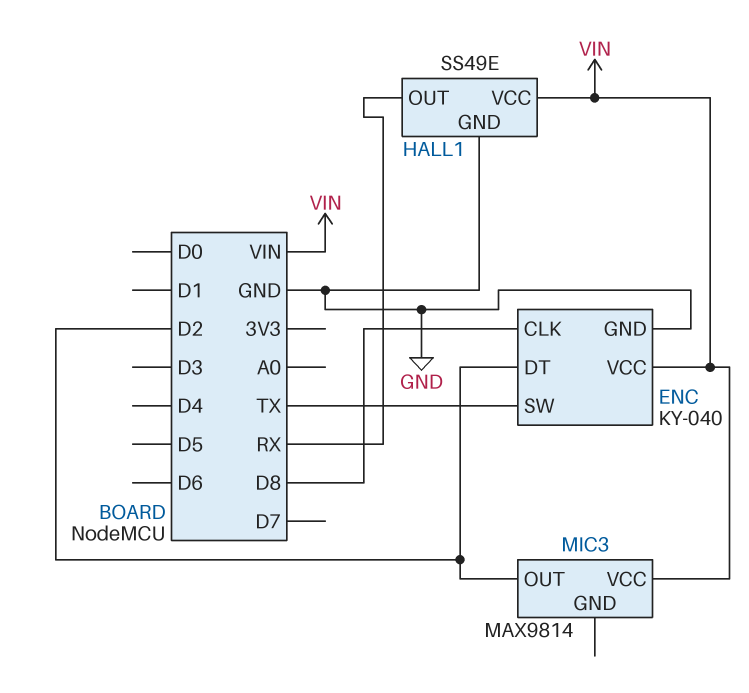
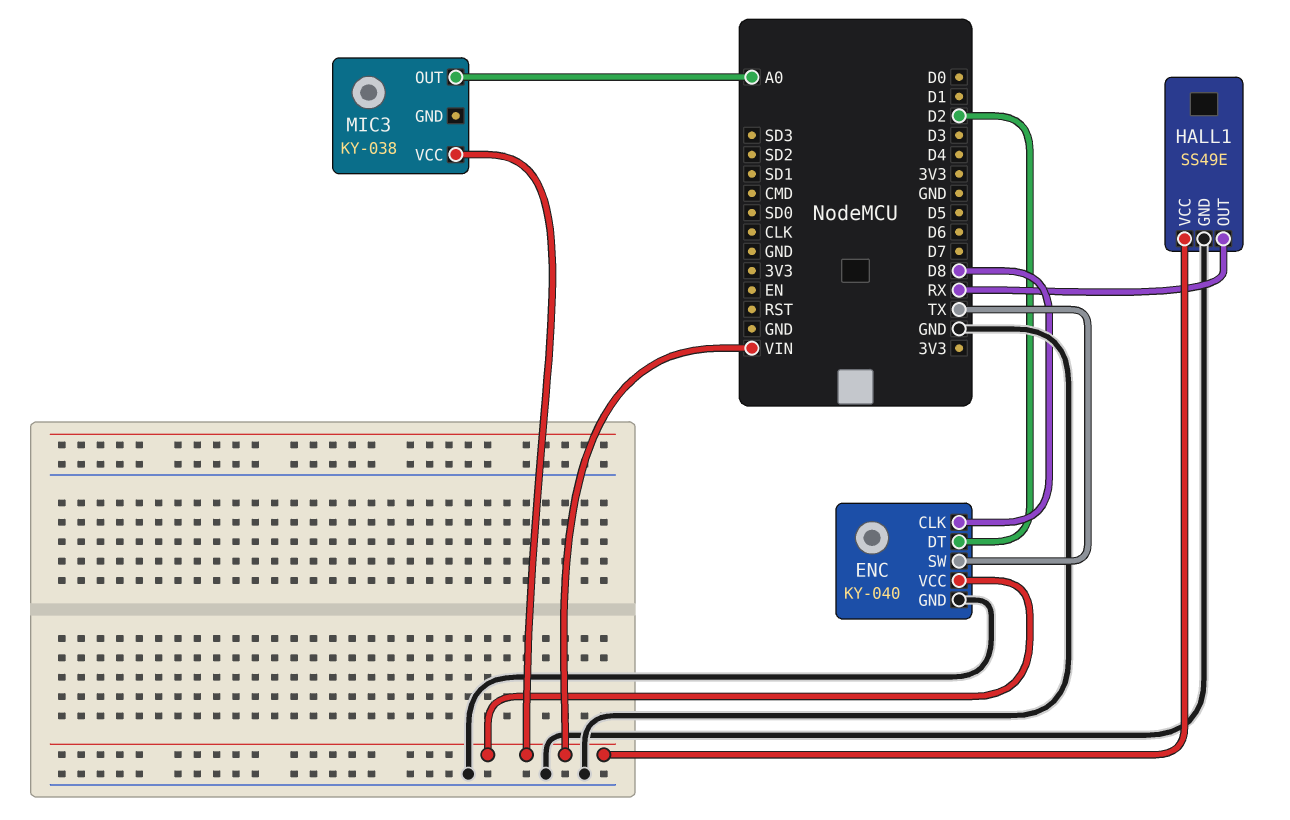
MIC3: MAX9814 -> KY-038
MIC3 pin OUT: D2 -> A0

